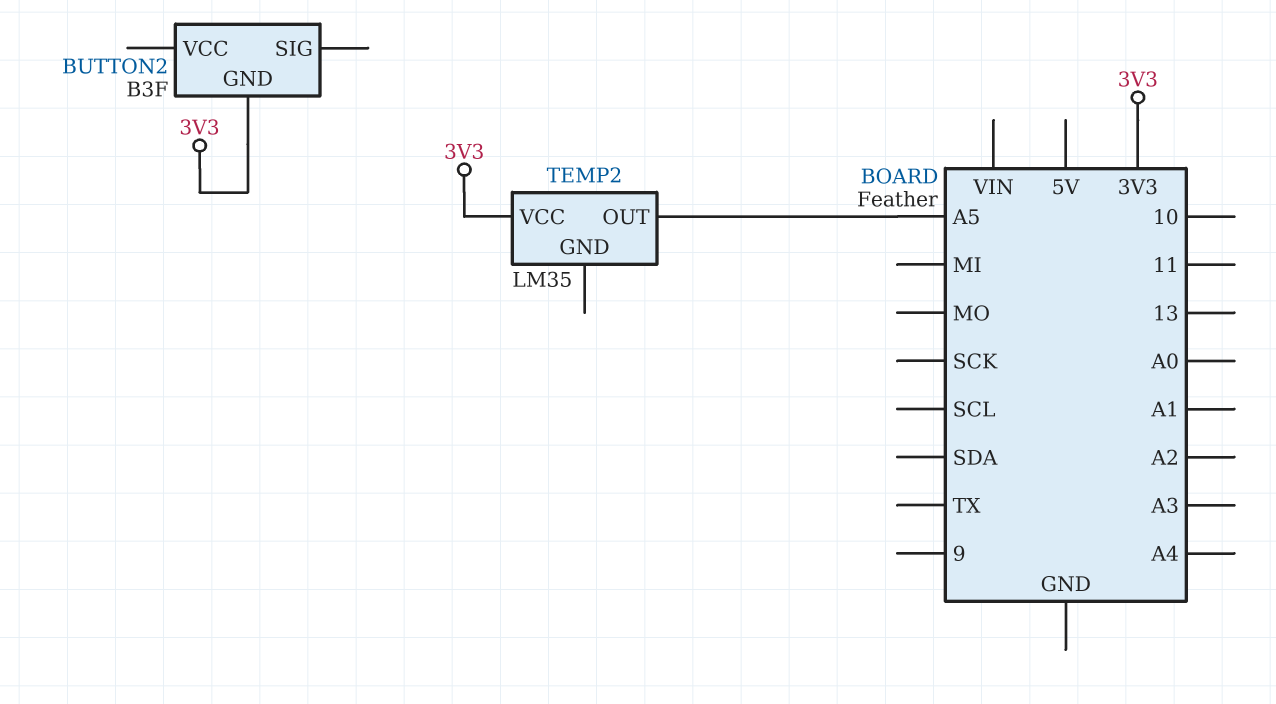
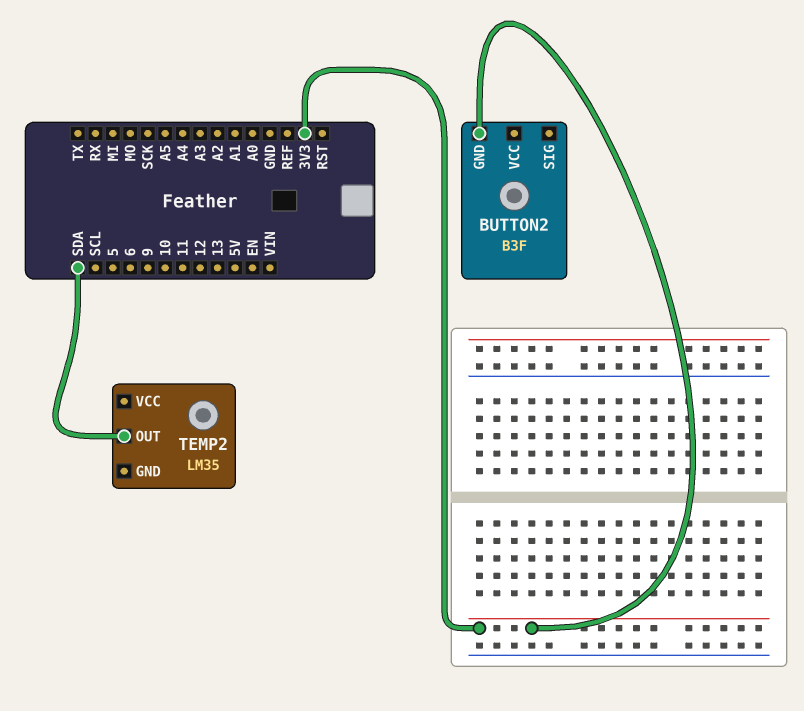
TEMP2 pin OUT: A5 -> SDA
TEMP2 pin VCC: 3V3 -> none

